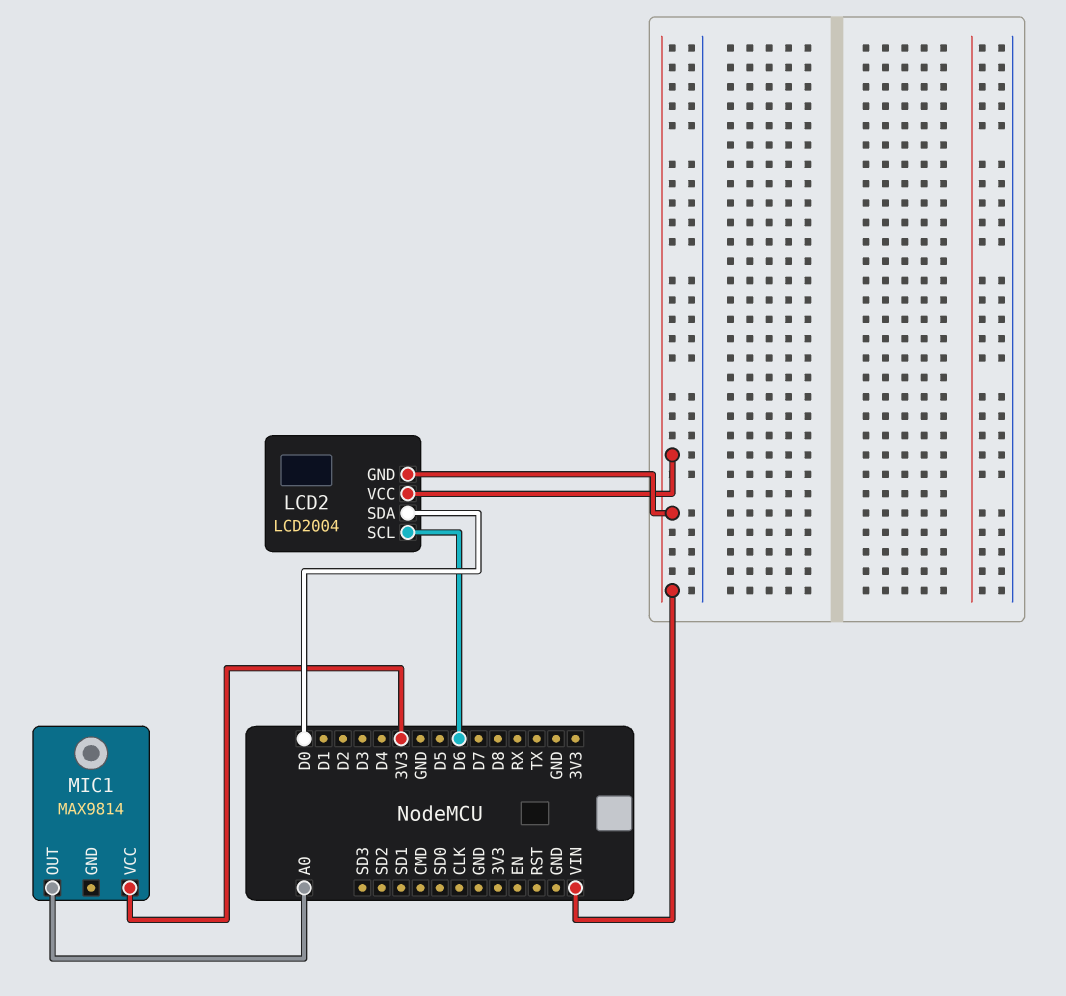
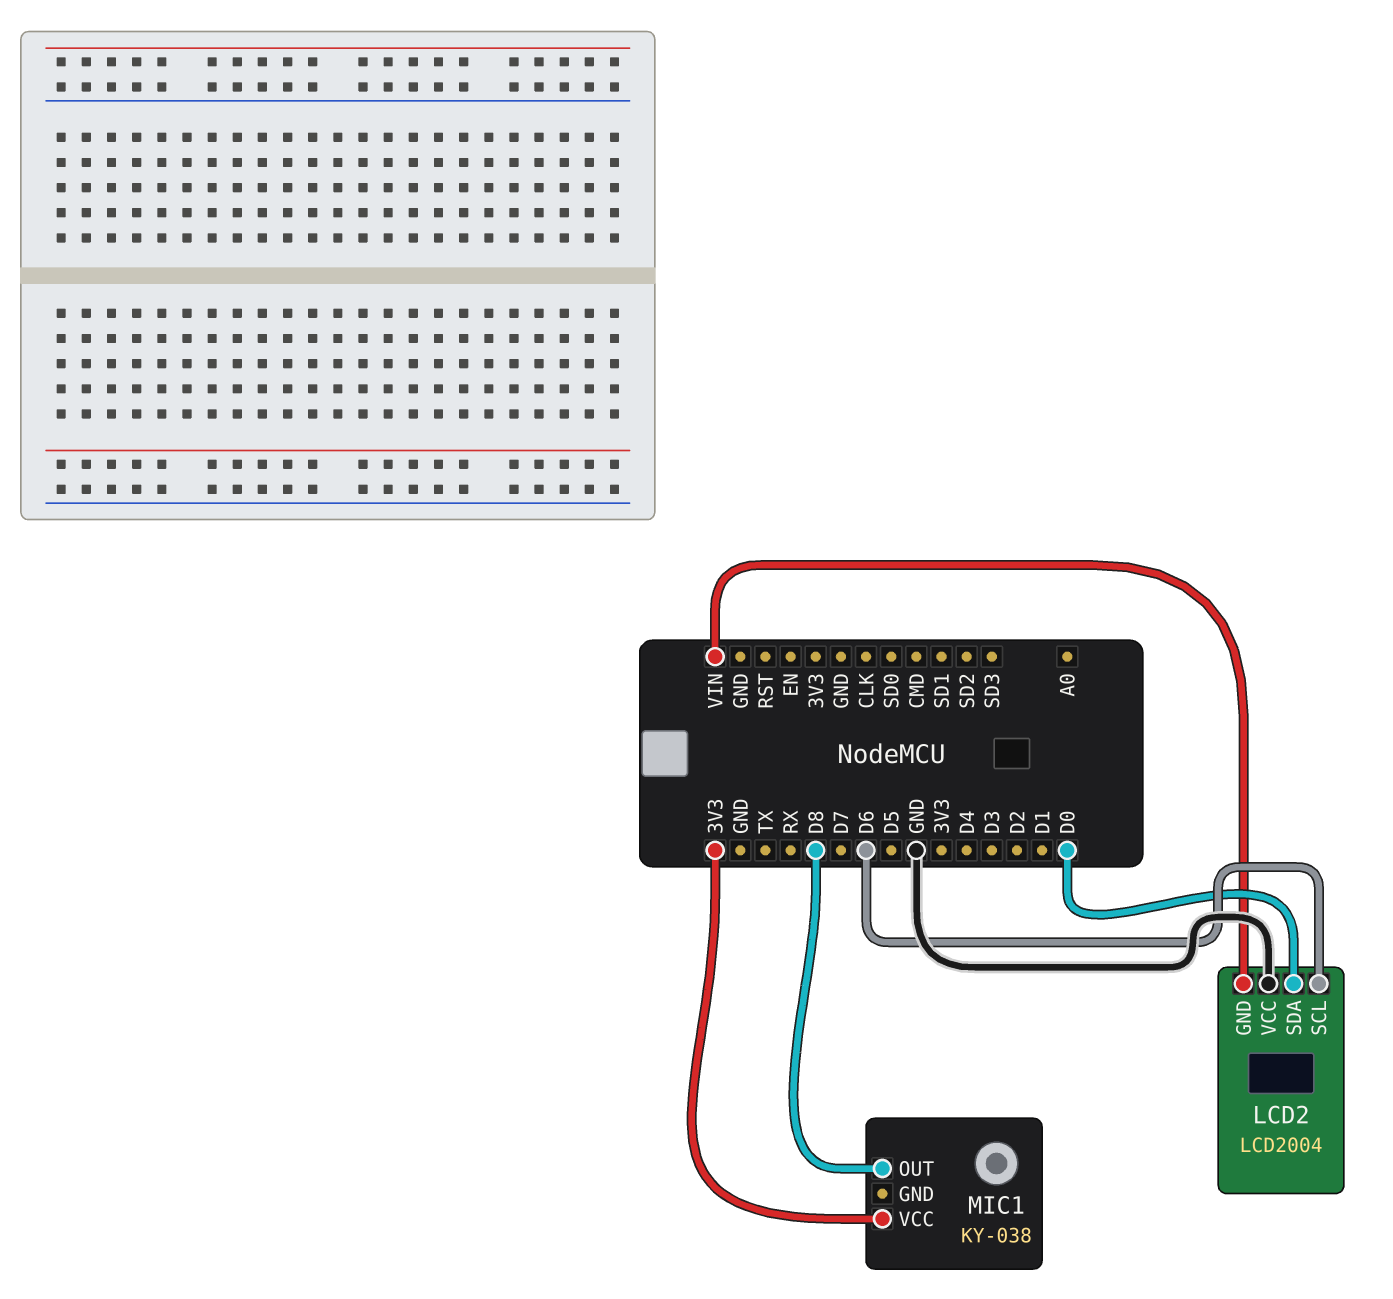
LCD2 pin VCC: VIN -> GND
MIC1: MAX9814 -> KY-038
MIC1 pin OUT: A0 -> D8

